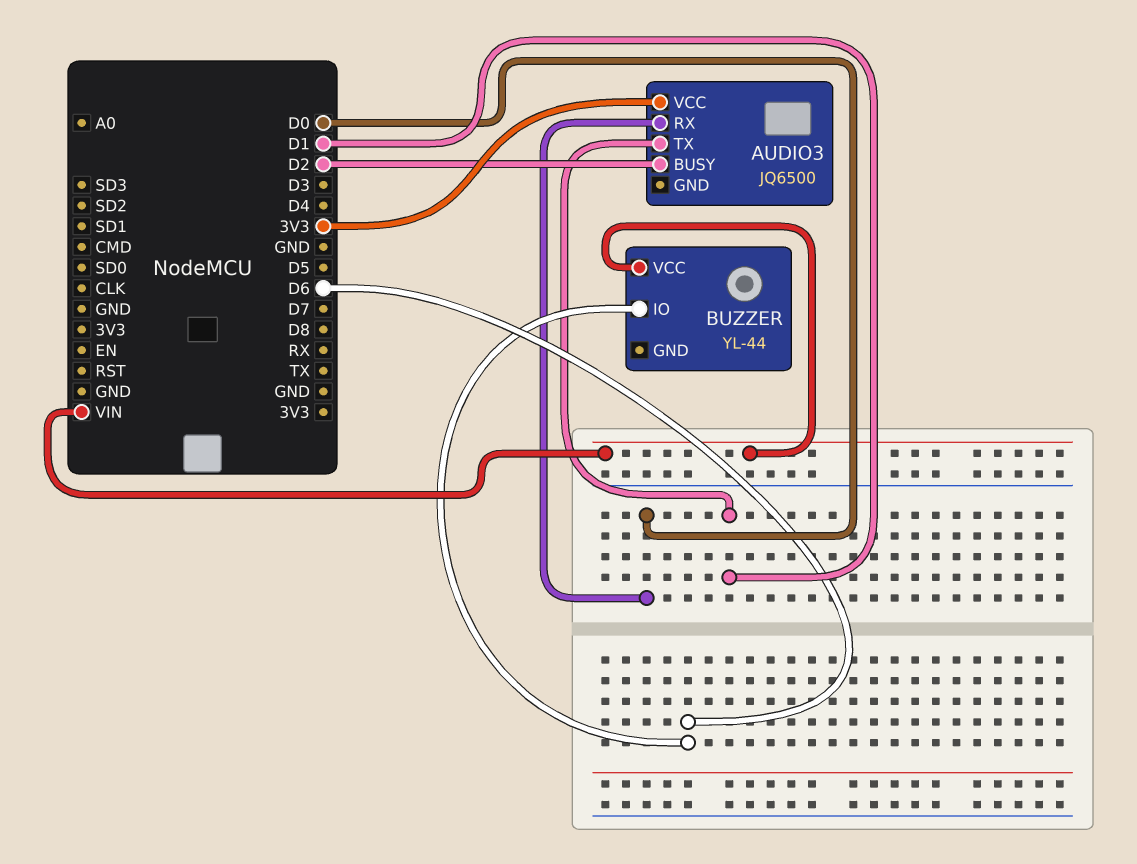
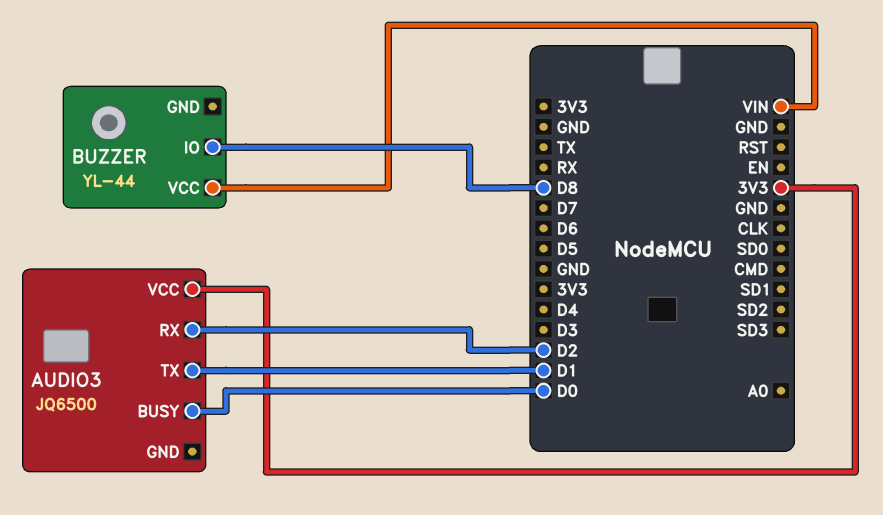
AUDIO3 pin BUSY: D2 -> D0
AUDIO3 pin RX: D0 -> D2
BUZZER pin IO: D6 -> D8

